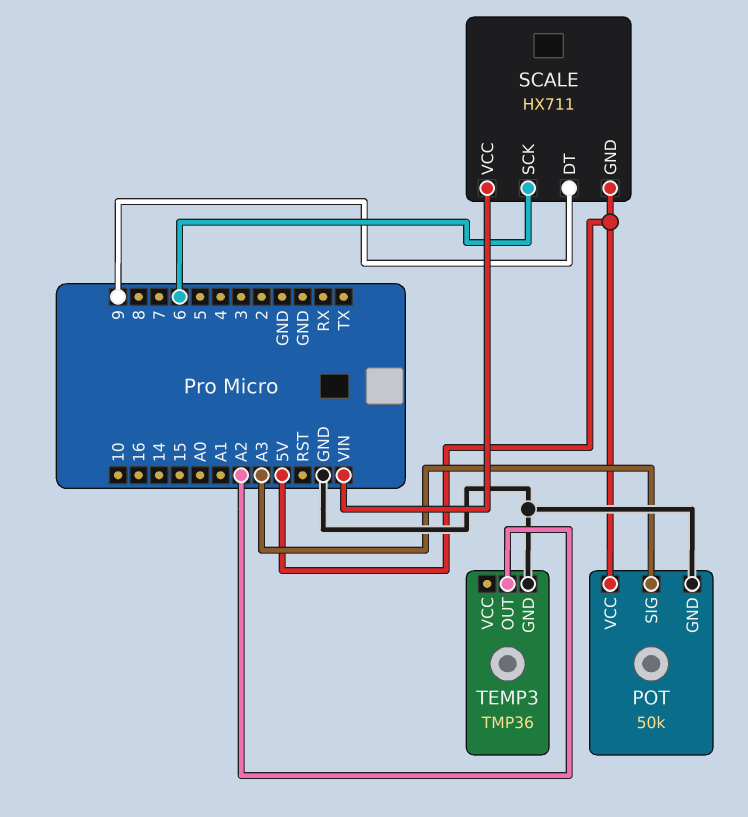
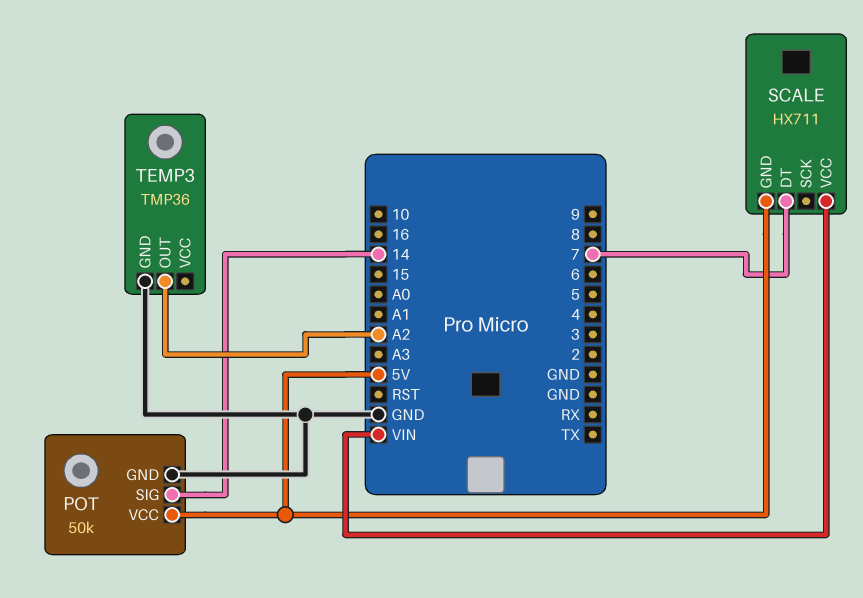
POT pin SIG: A3 -> 14
SCALE pin DT: 9 -> 7
SCALE pin SCK: 6 -> none

